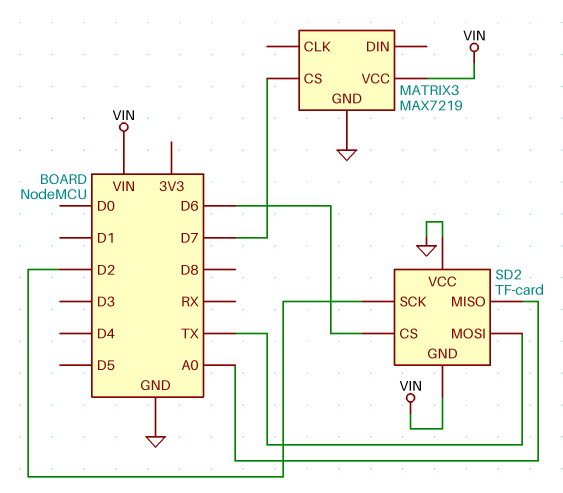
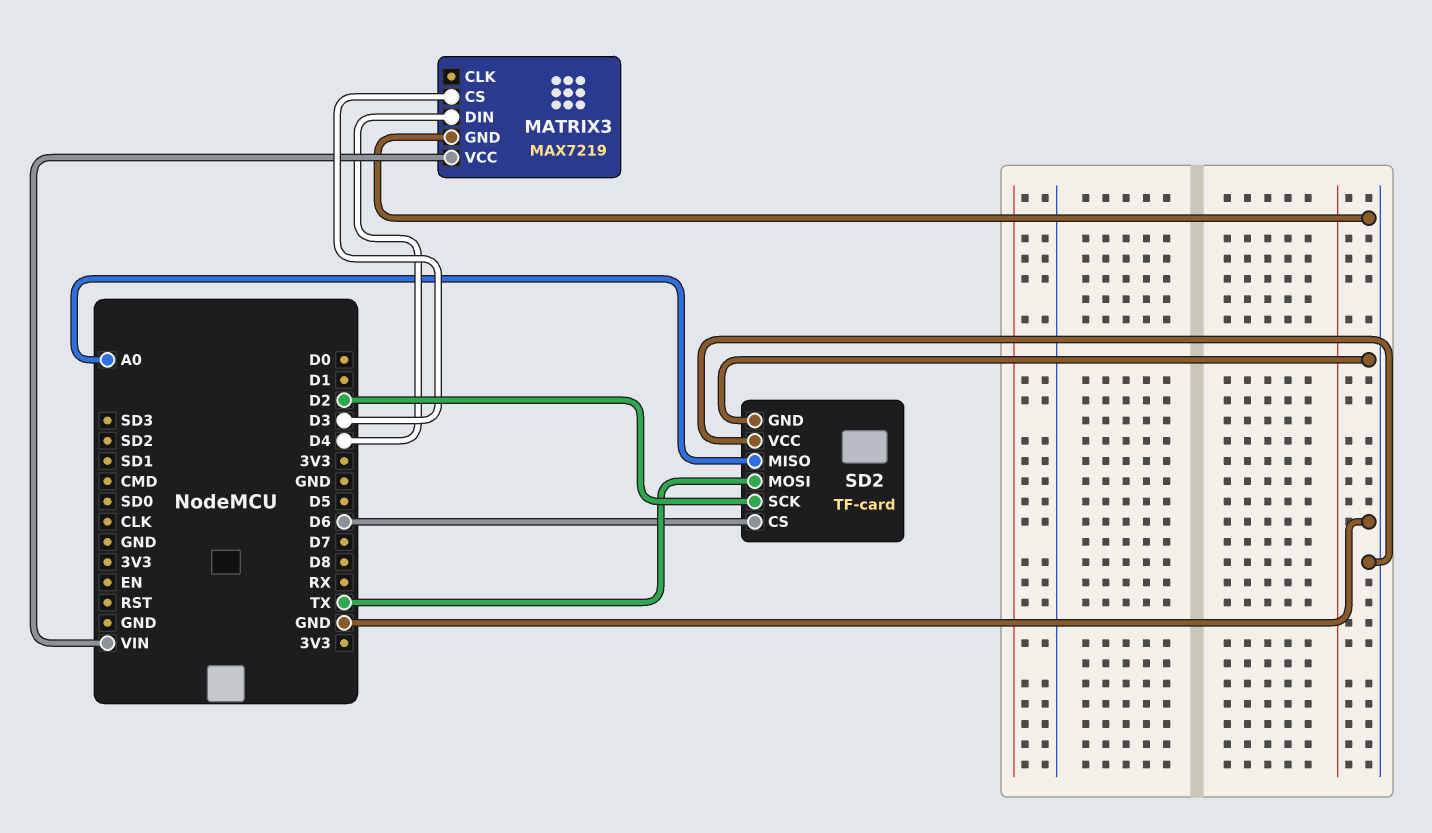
MATRIX3 pin CS: D7 -> D3
MATRIX3 pin DIN: none -> D4
SD2 pin GND: VIN -> GND

